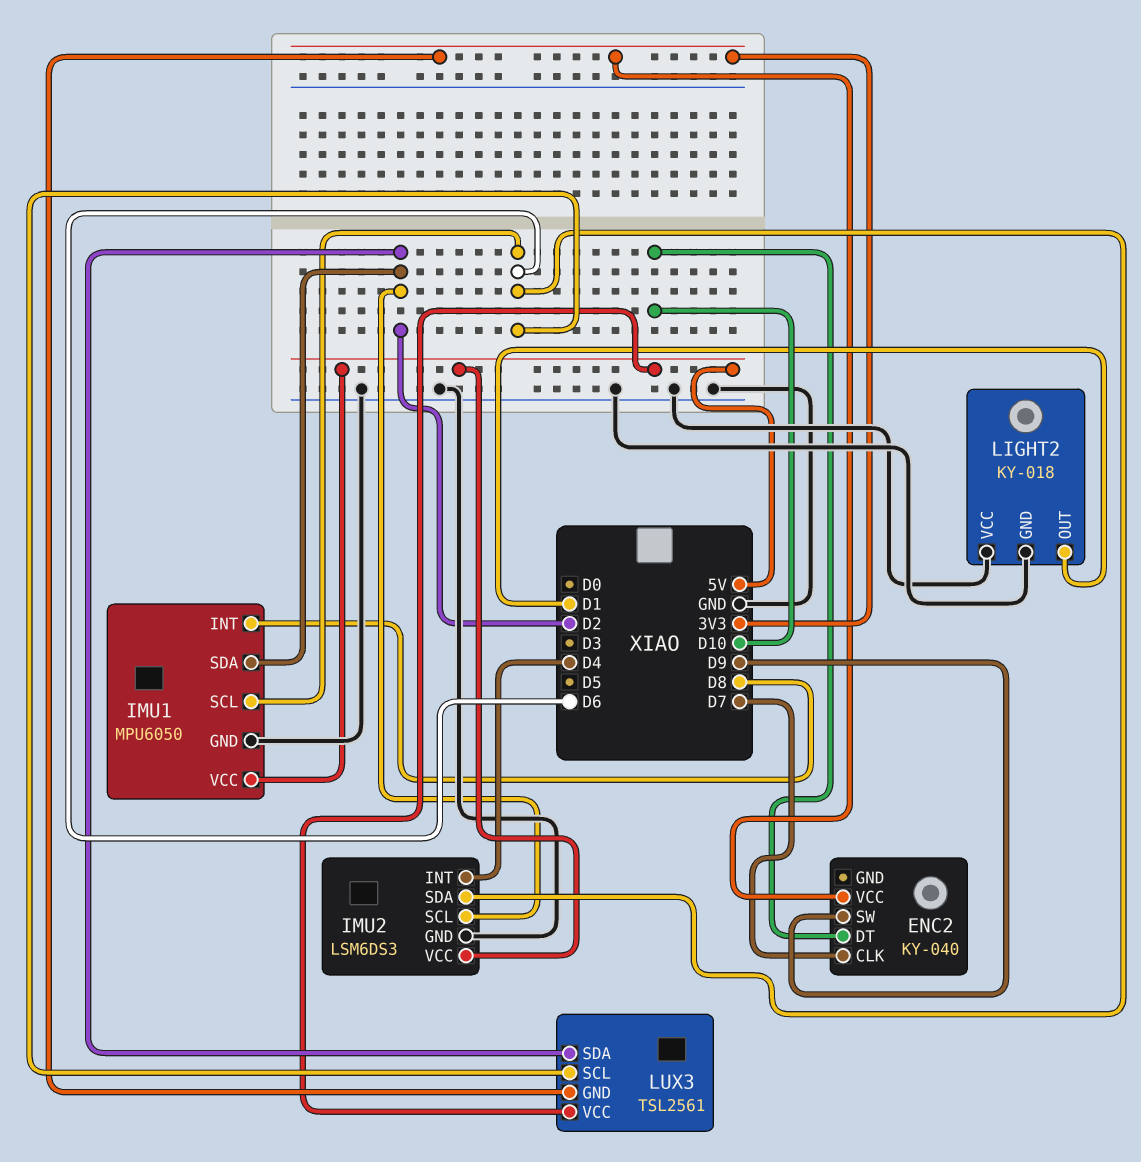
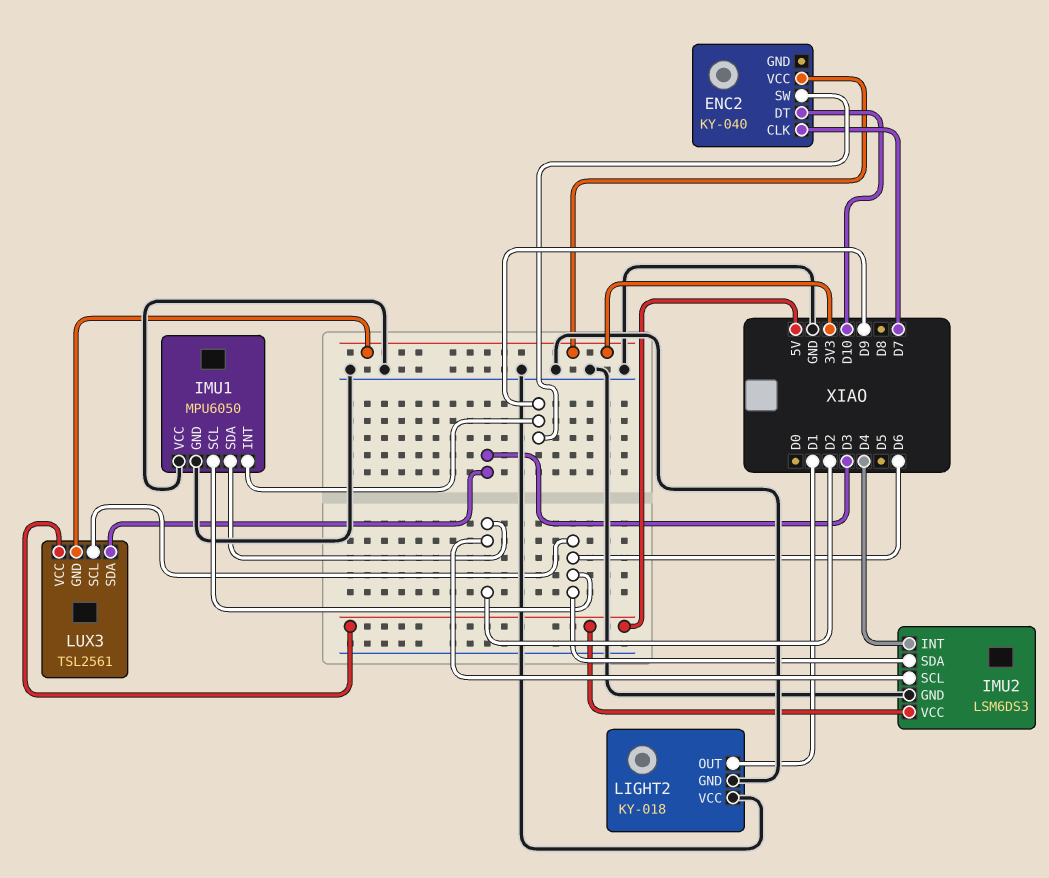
IMU1 pin INT: D8 -> D9
IMU1 pin VCC: 5V -> GND
LUX3 pin SDA: D2 -> D3

